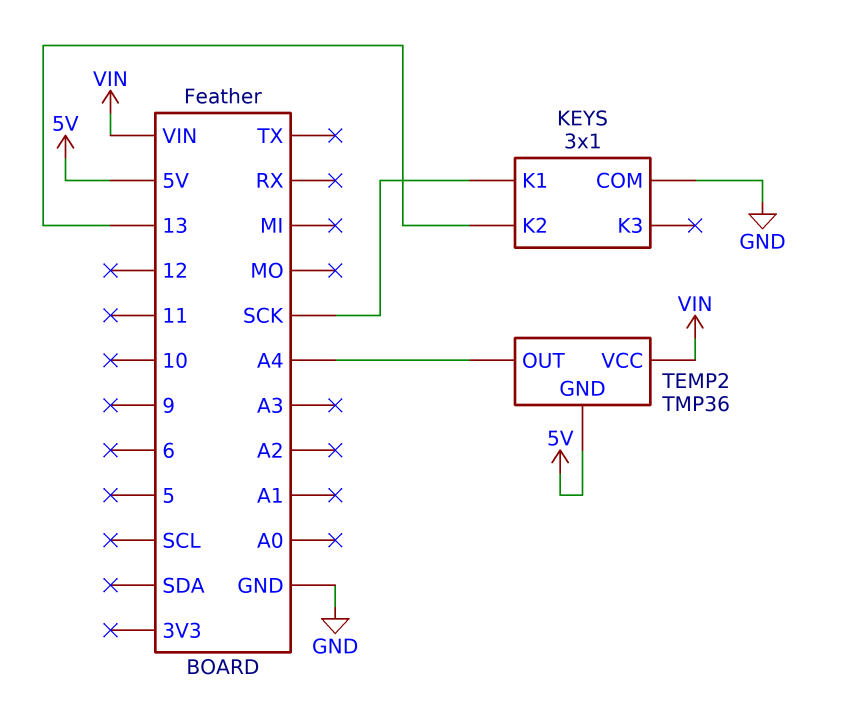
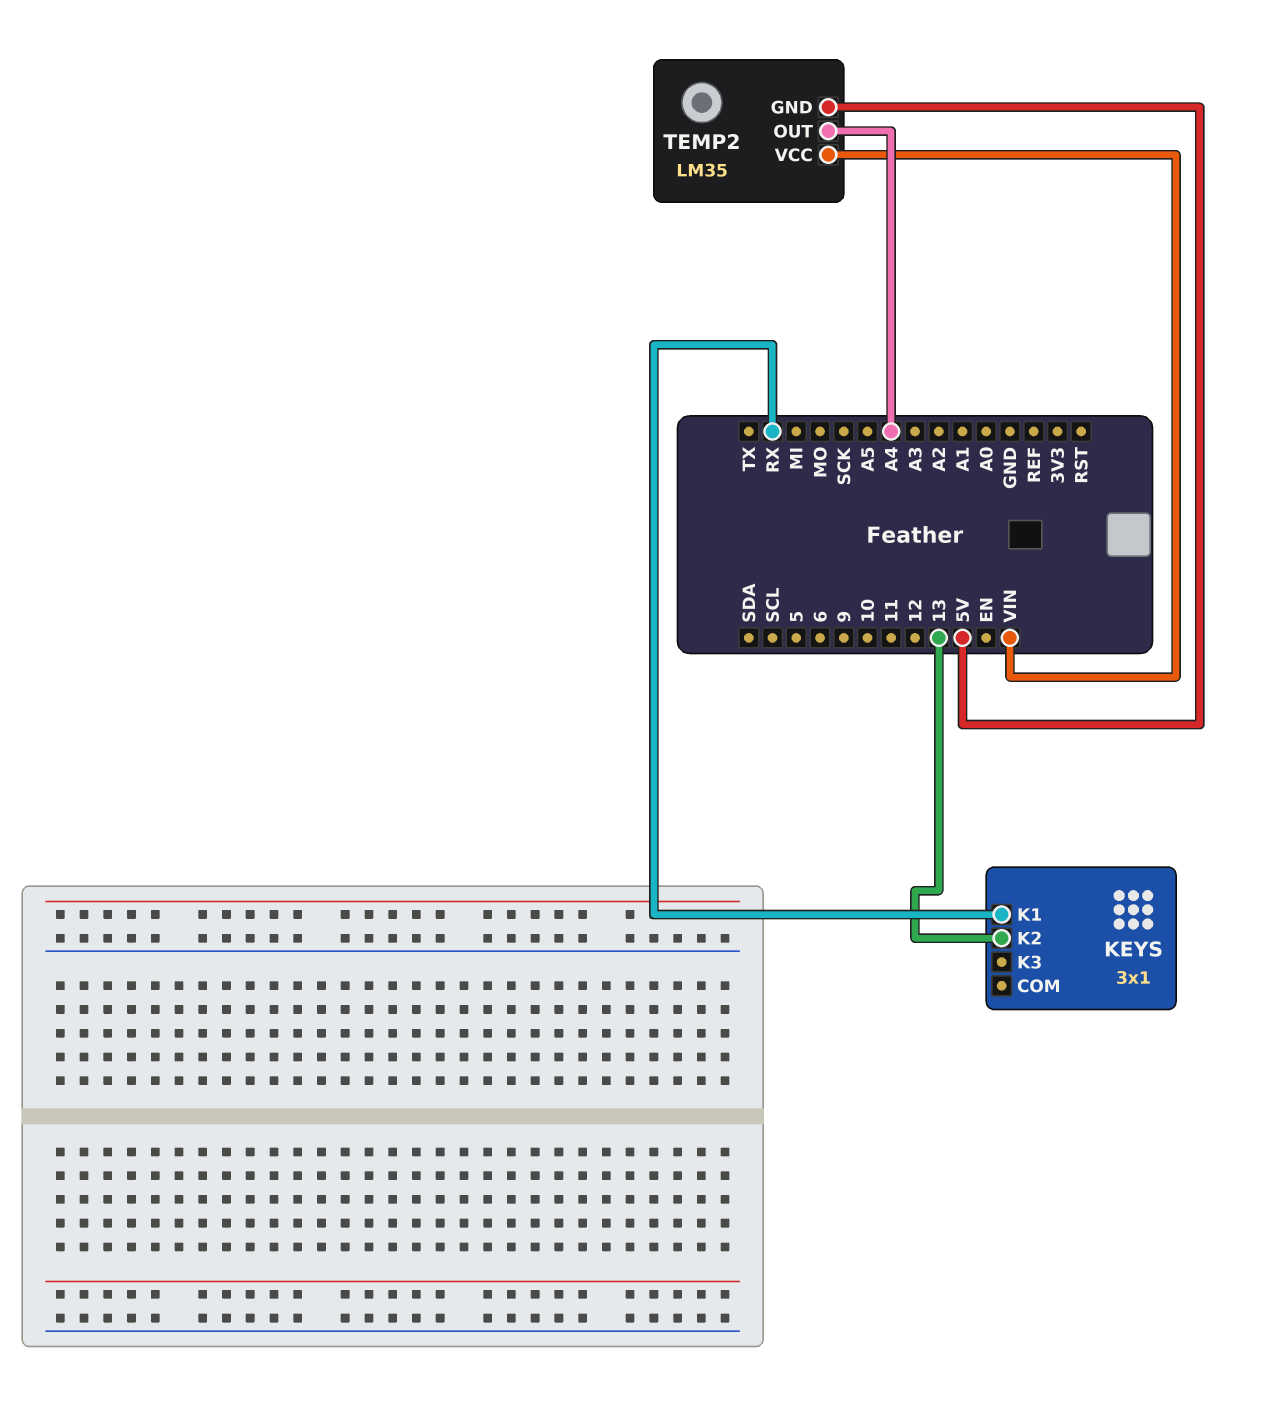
KEYS pin COM: GND -> none
KEYS pin K1: SCK -> RX
TEMP2: TMP36 -> LM35

